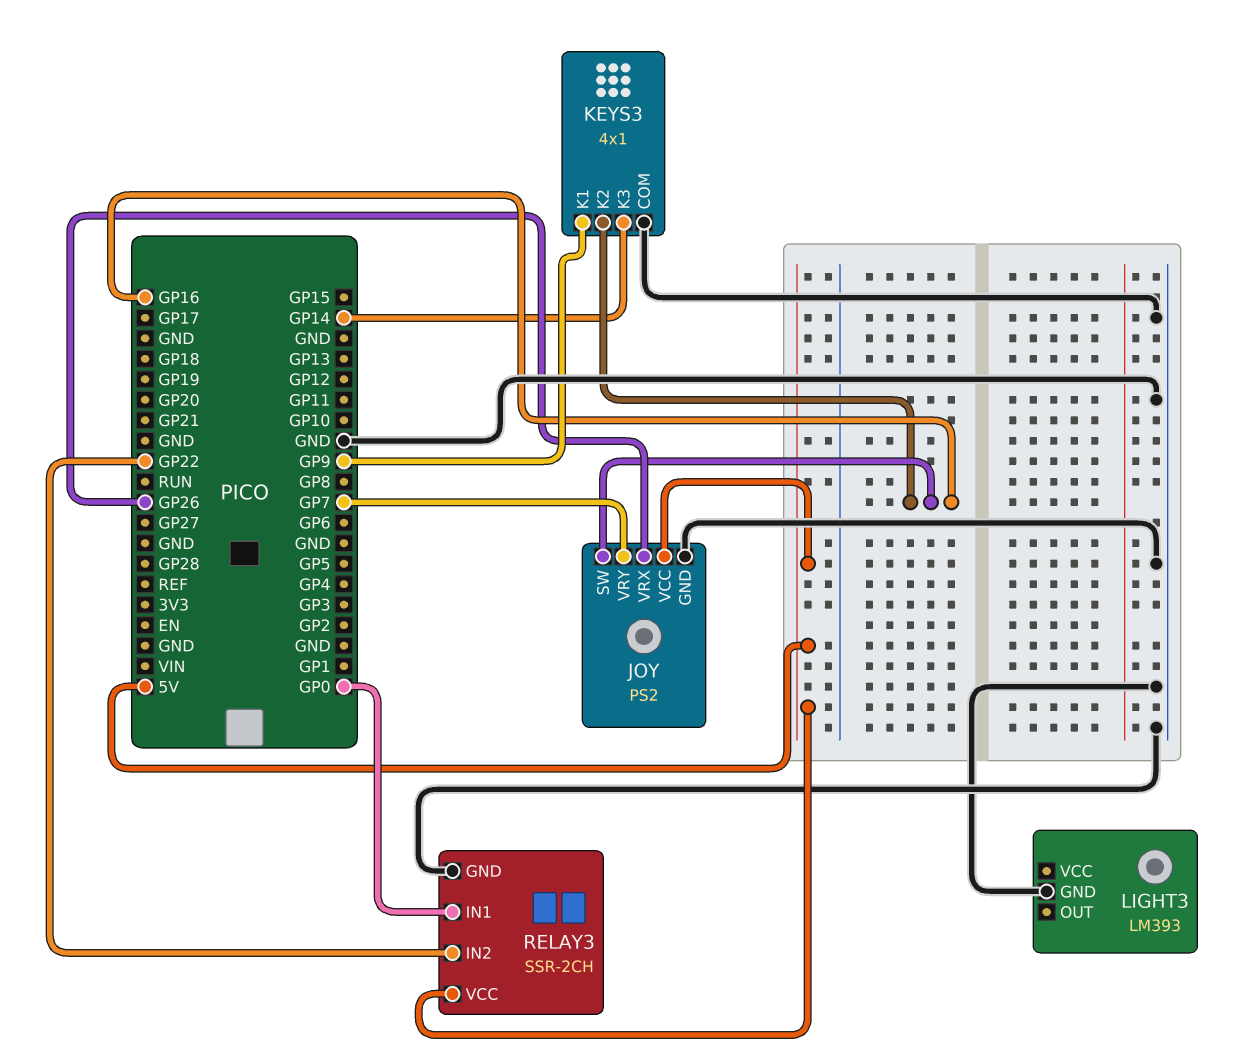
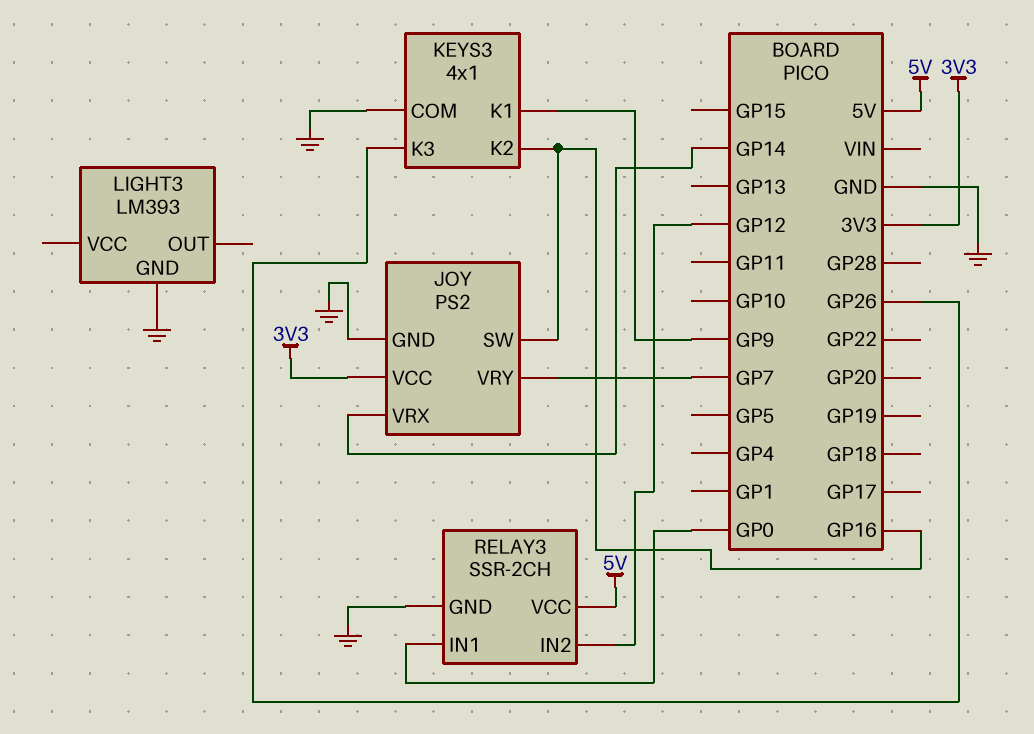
JOY pin VCC: 5V -> 3V3
JOY pin VRX: GP26 -> GP14
KEYS3 pin K3: GP14 -> GP26
RELAY3 pin IN2: GP22 -> GP12

